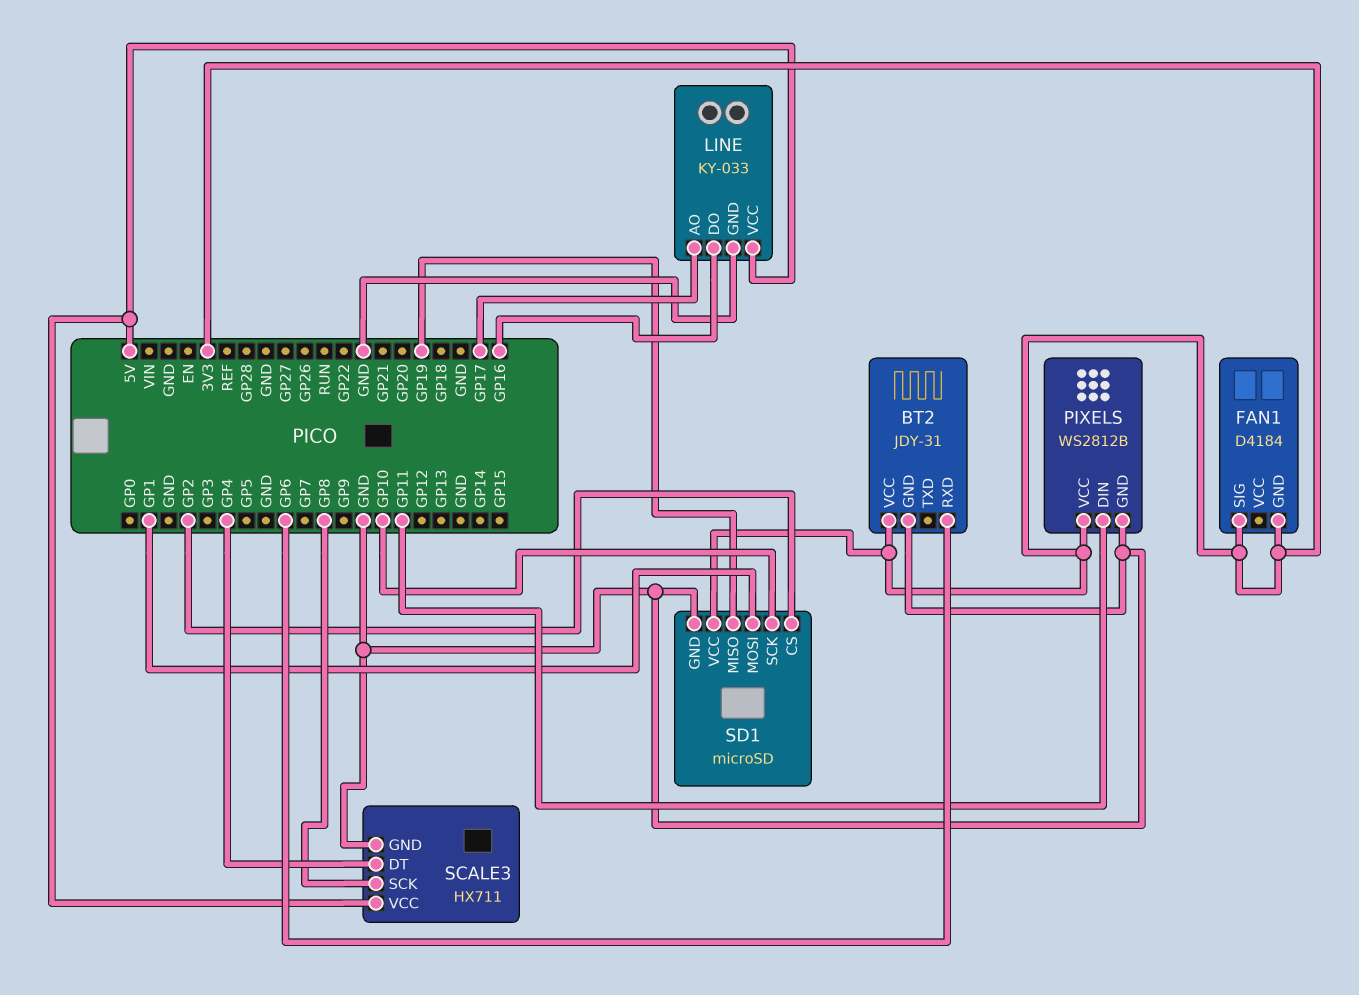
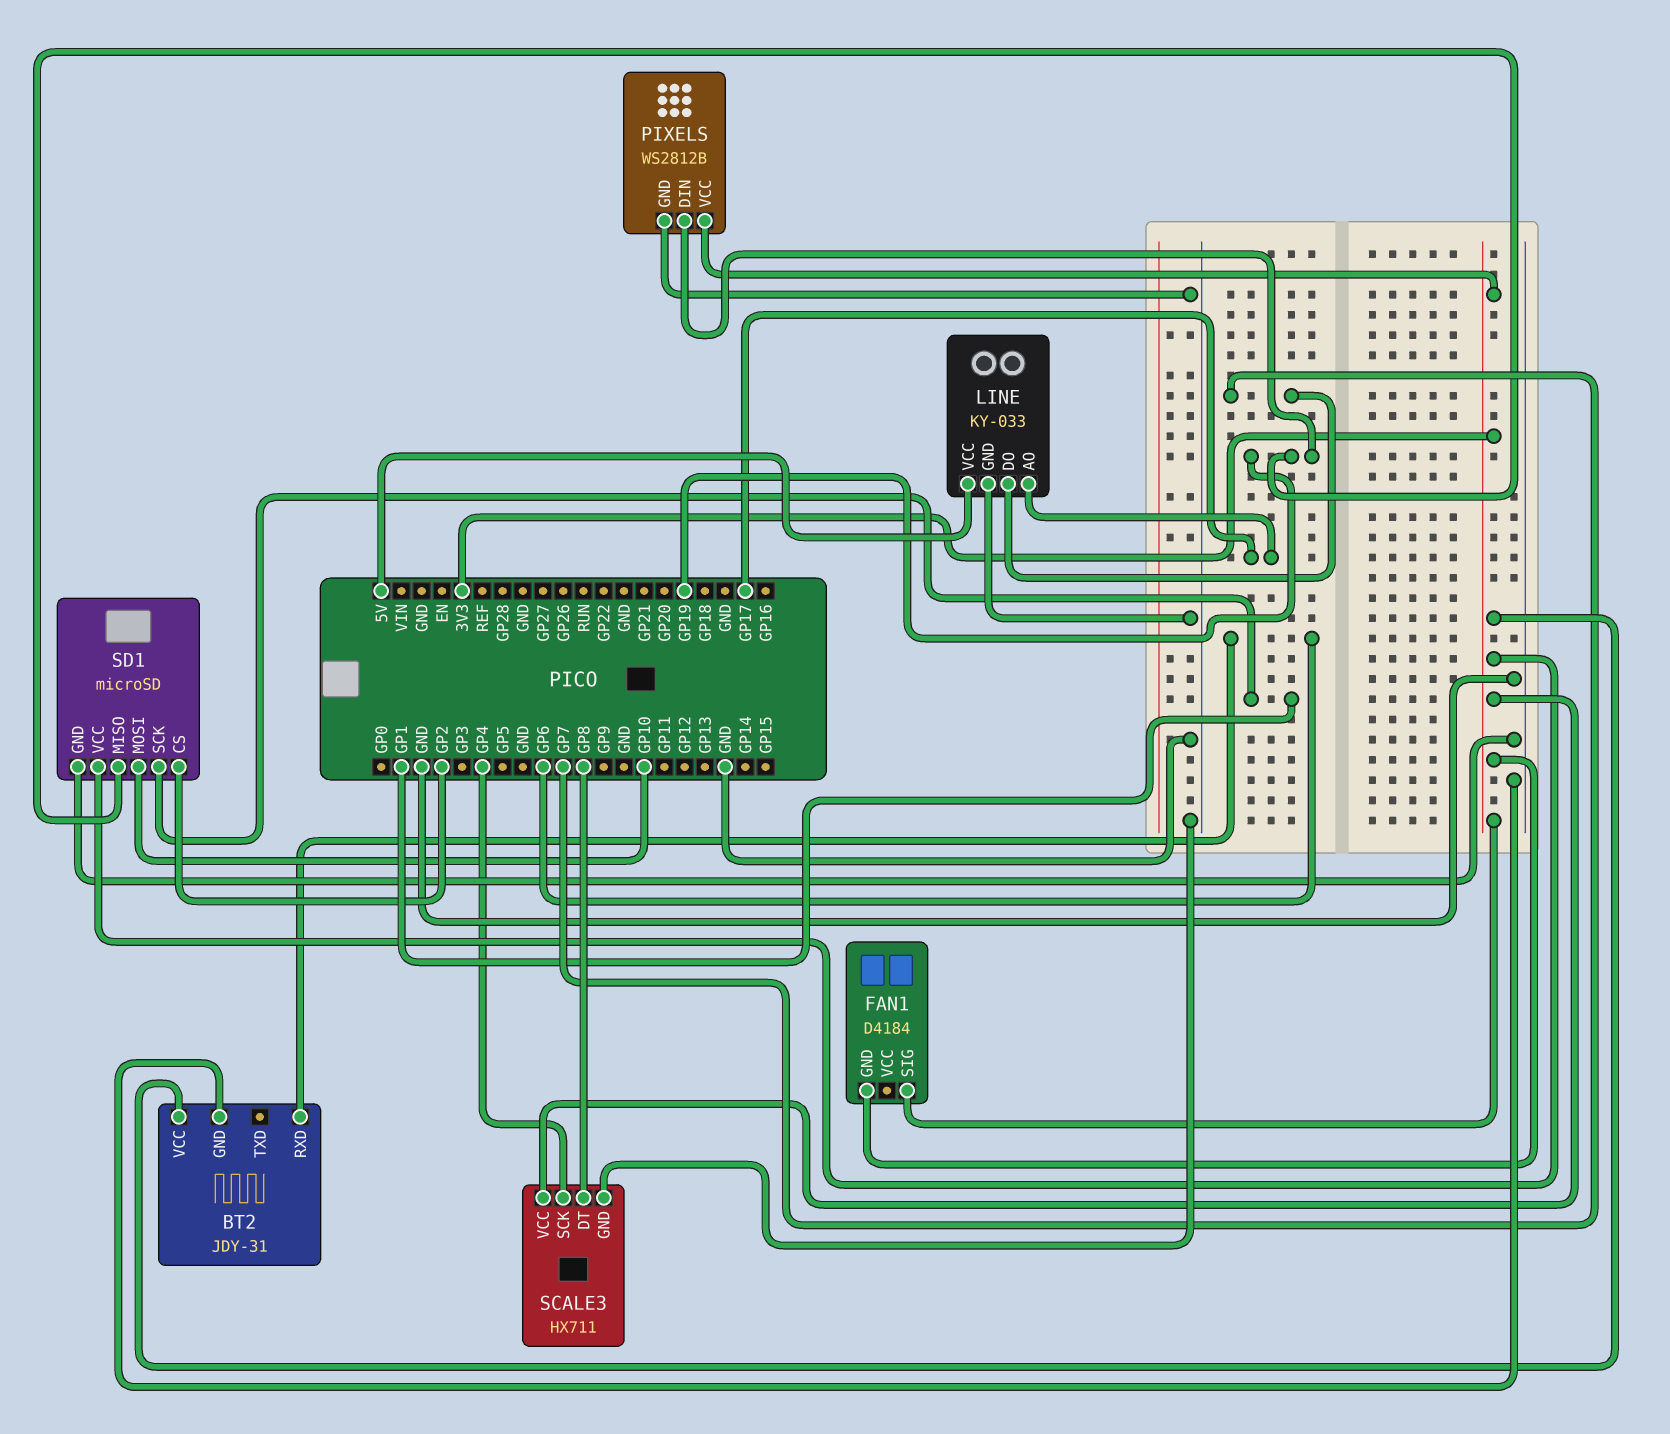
LINE pin DO: GP16 -> GP7
PIXELS pin DIN: GP11 -> GP19
SCALE3 pin DT: GP4 -> GP8
SCALE3 pin SCK: GP8 -> GP4
SCALE3 pin VCC: 5V -> 3V3
SD1 pin MOSI: GP1 -> GP10
SD1 pin SCK: GP10 -> GP1

